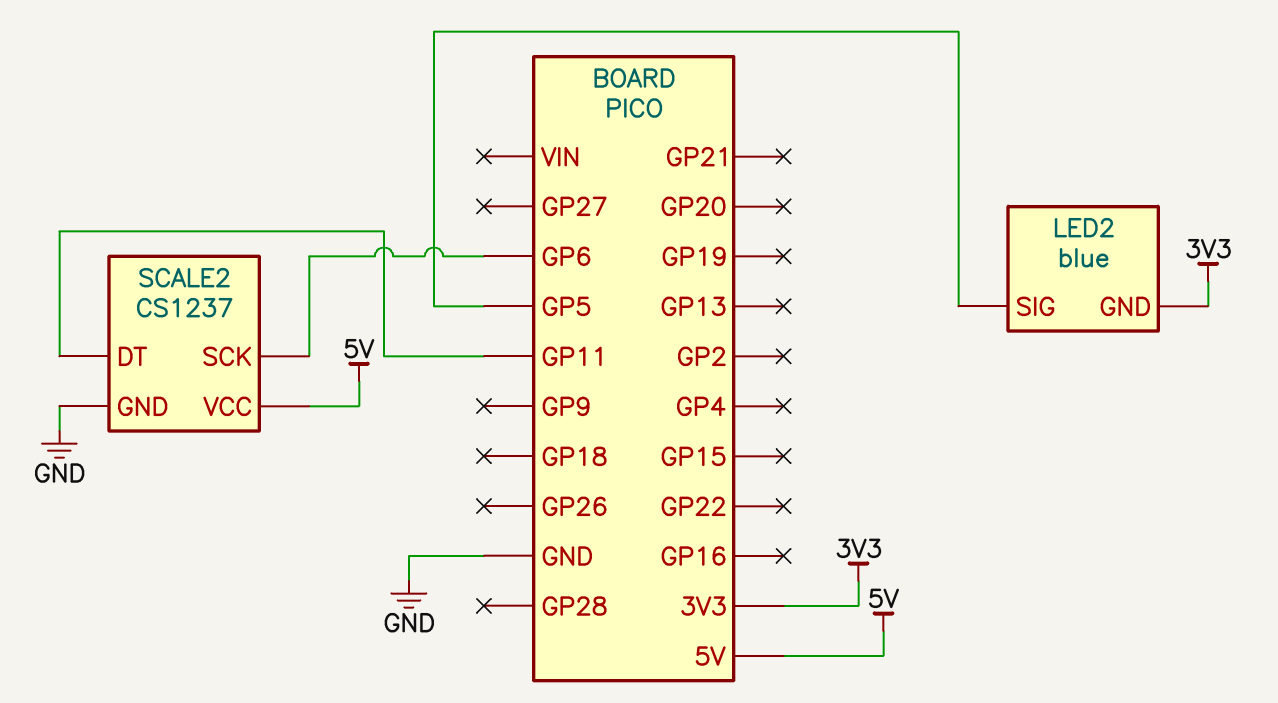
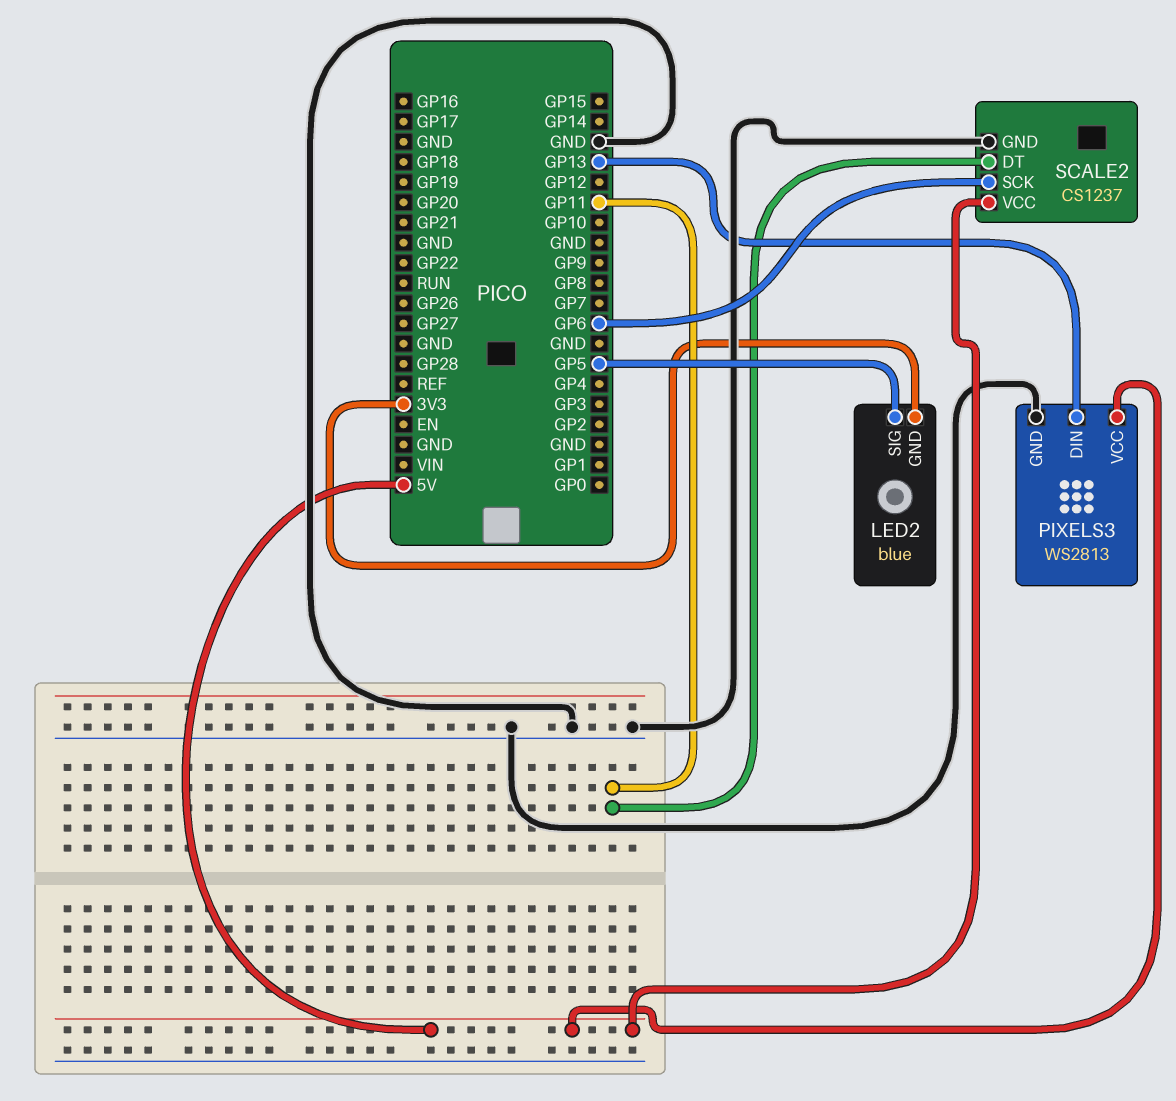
PIXELS3: none -> WS2813
PIXELS3 pin DIN: none -> GP13
PIXELS3 pin GND: none -> GND
PIXELS3 pin VCC: none -> 5V

